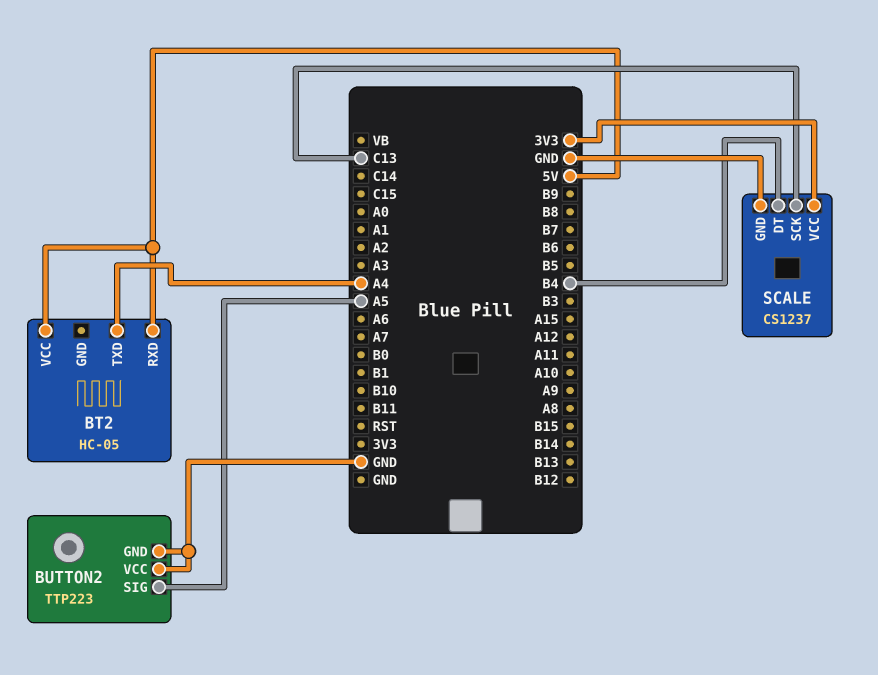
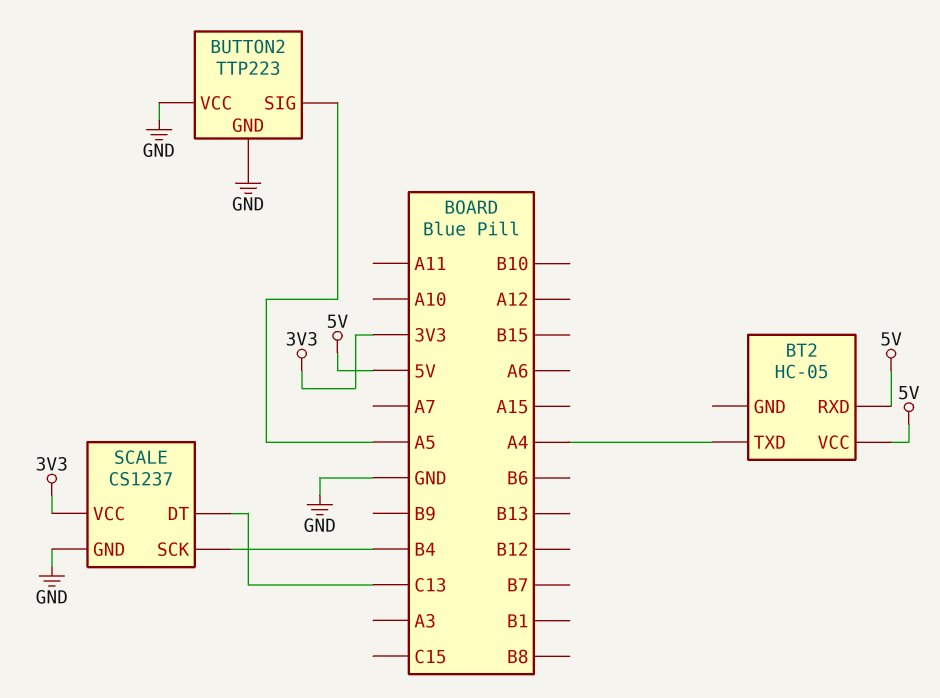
SCALE pin DT: B4 -> C13
SCALE pin SCK: C13 -> B4

